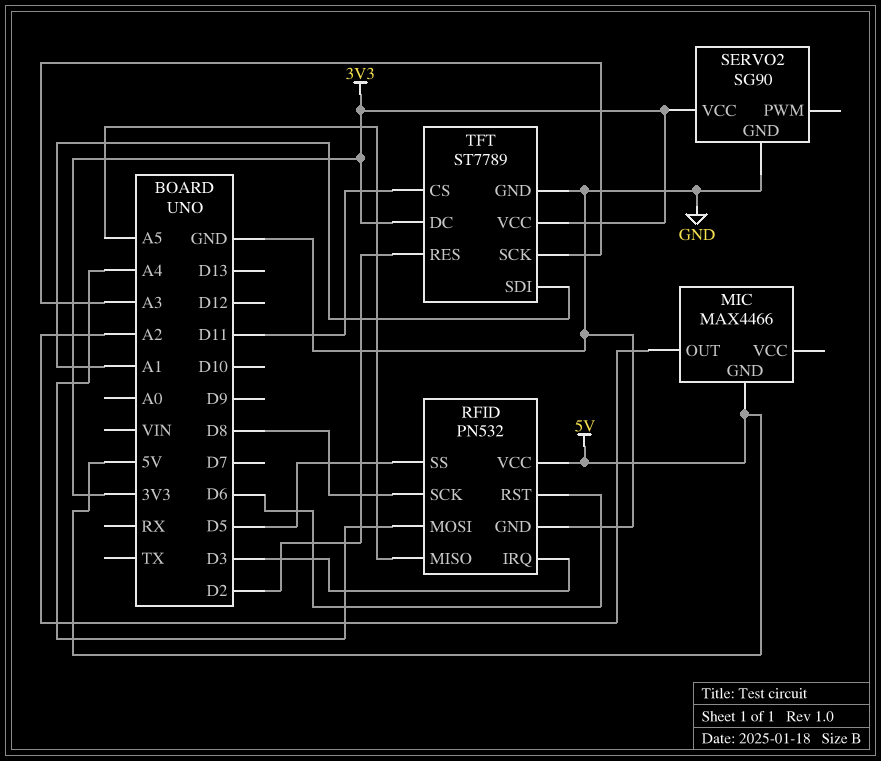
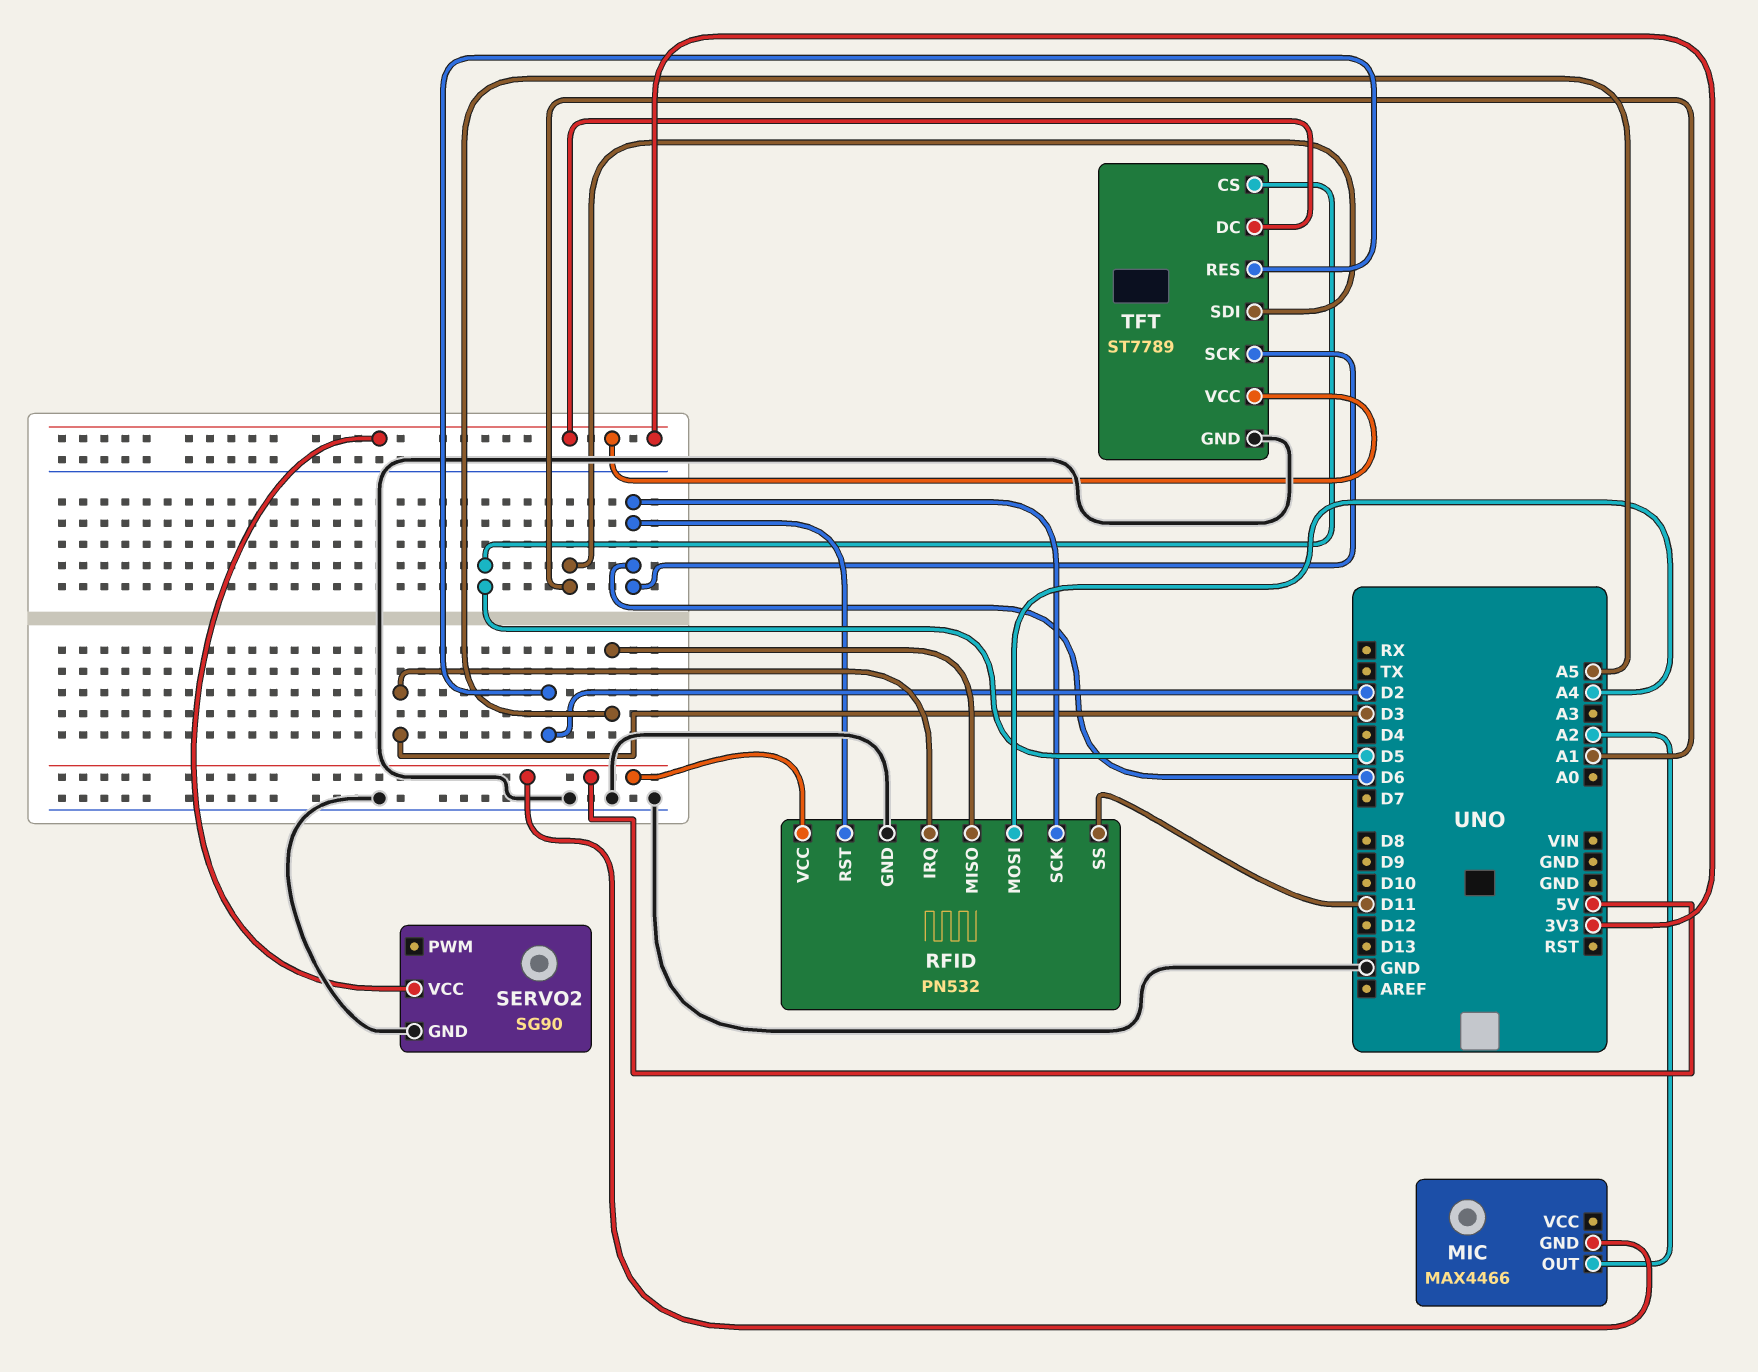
RFID pin SCK: D8 -> D6
RFID pin SS: D5 -> D11
TFT pin CS: D11 -> D5
TFT pin SCK: A3 -> D6

